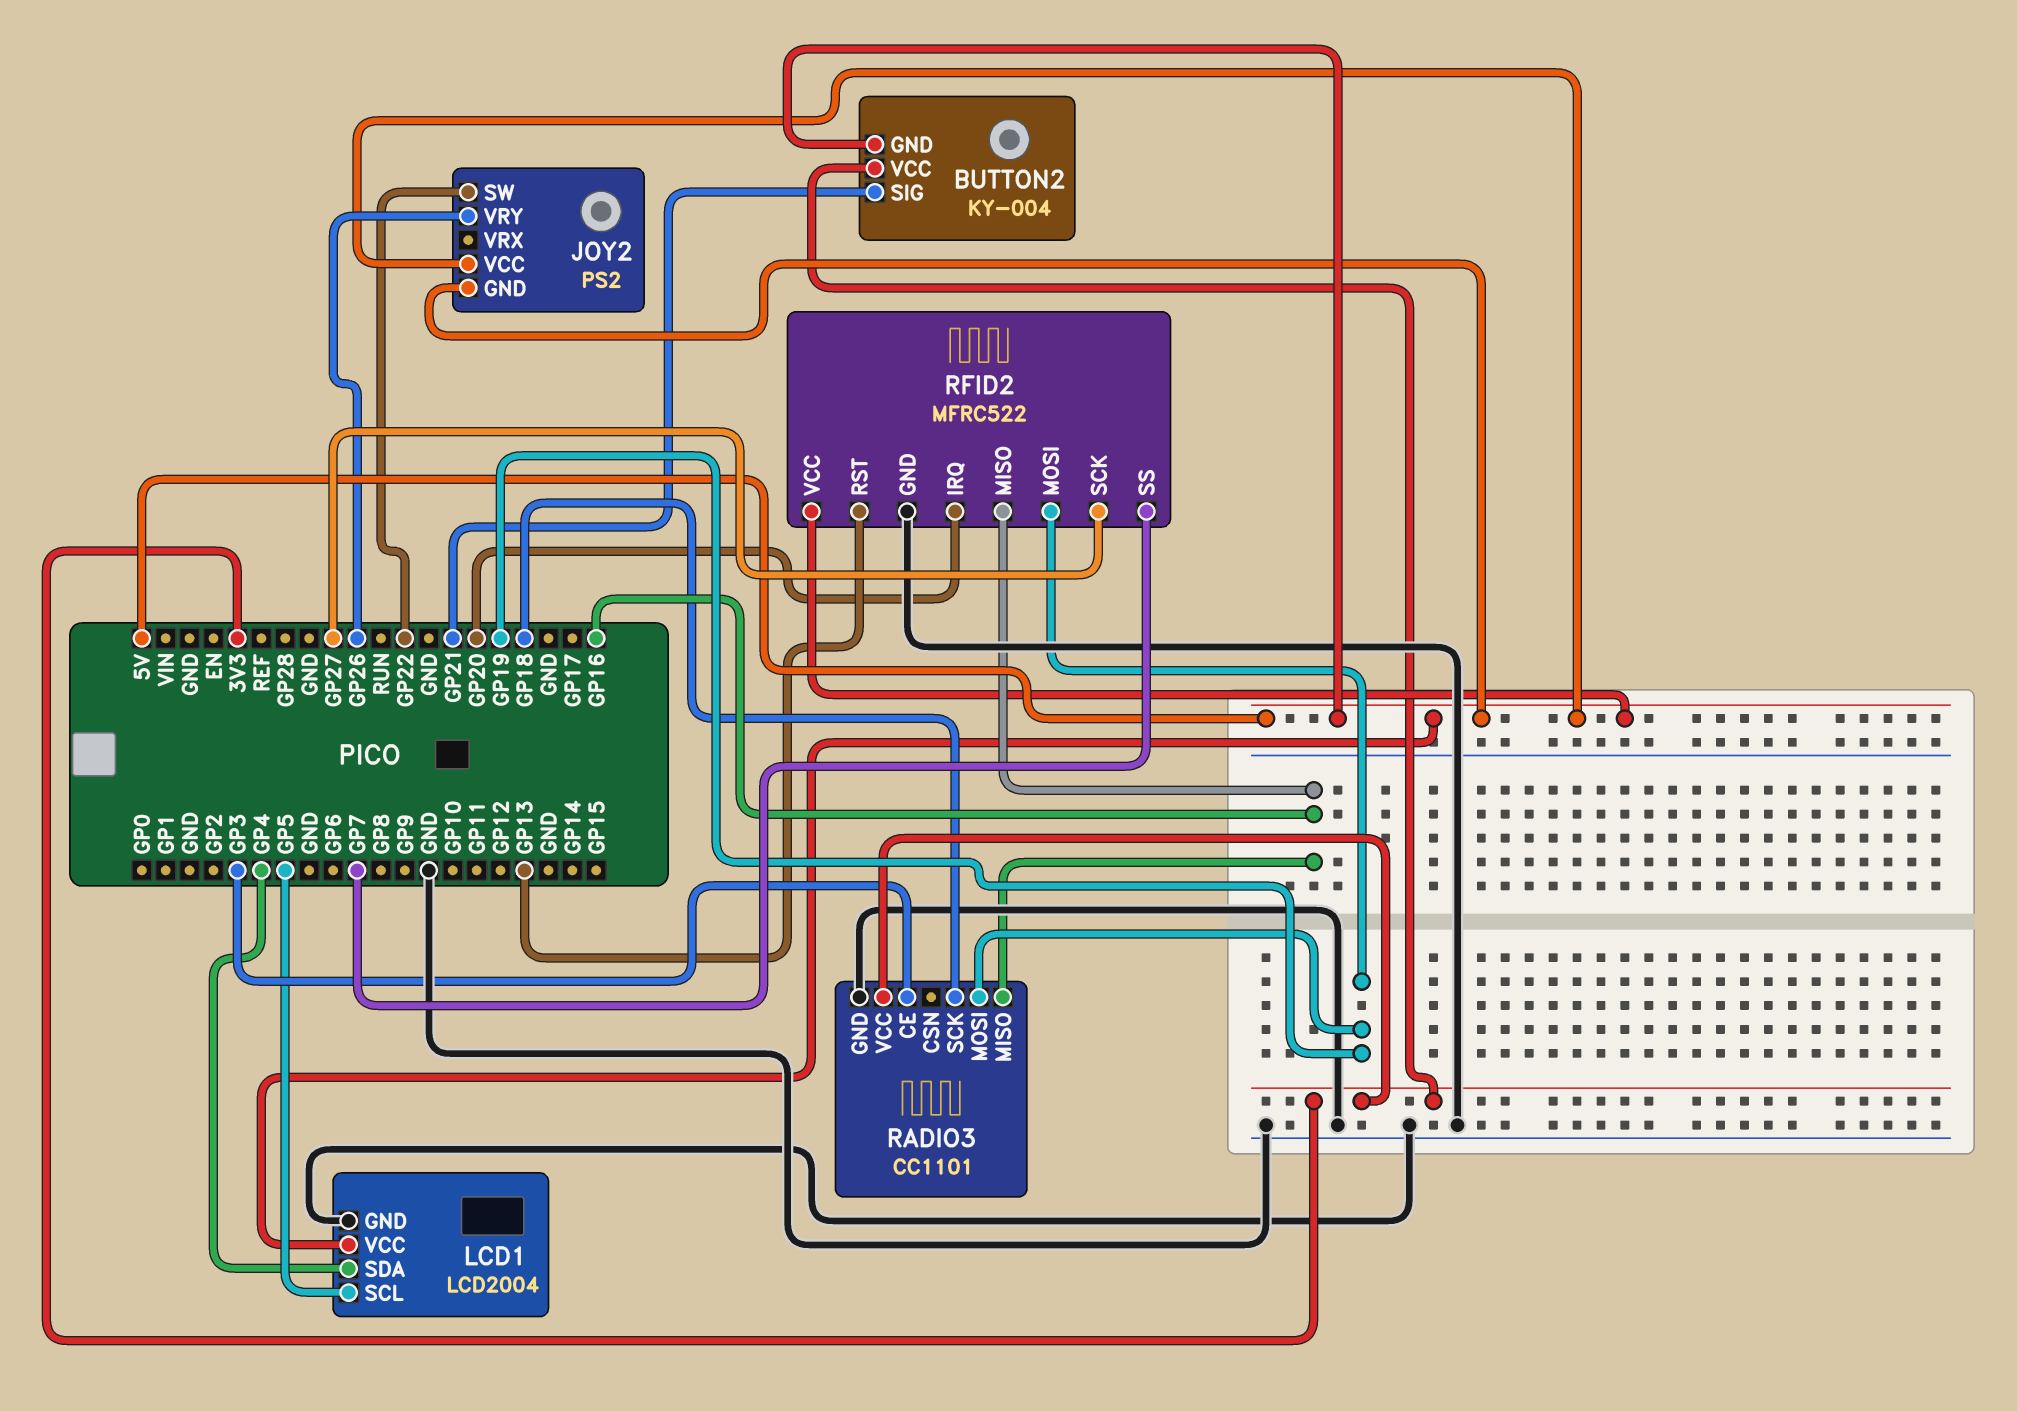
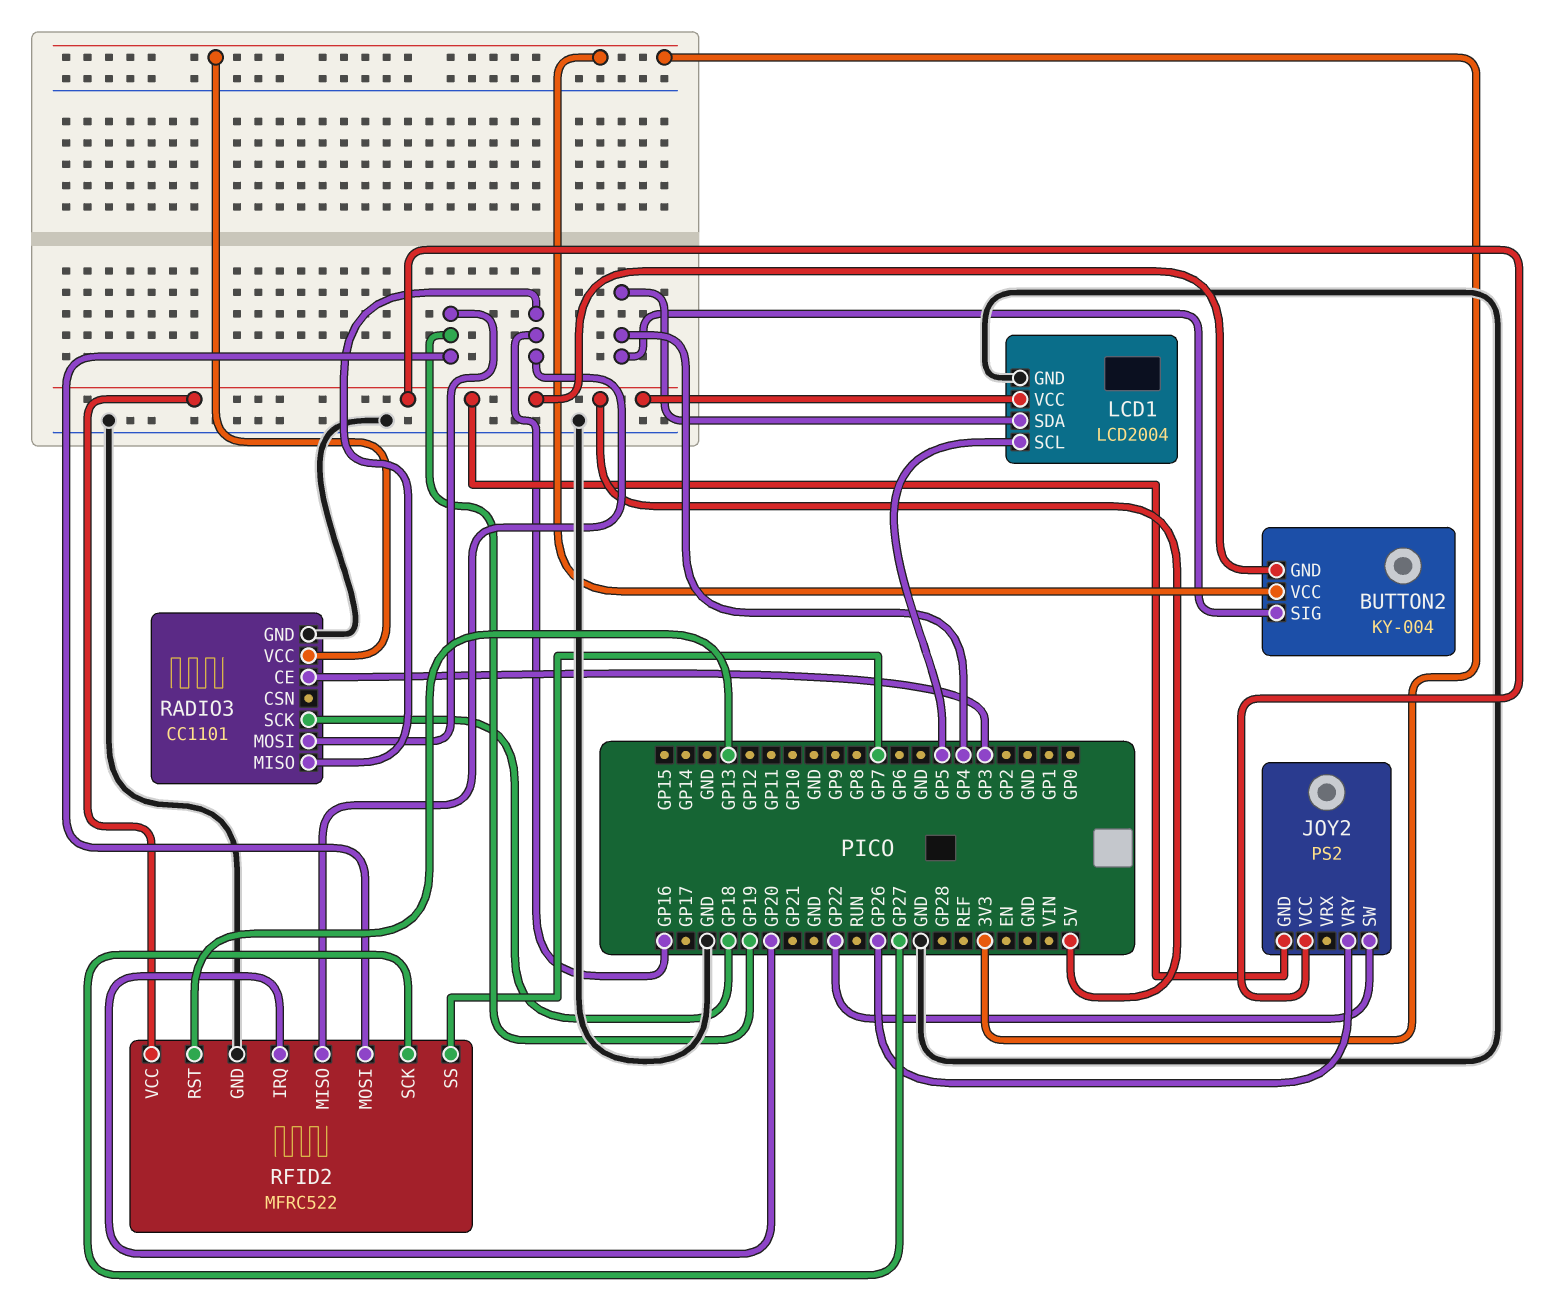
BUTTON2 pin SIG: GP21 -> GP4

